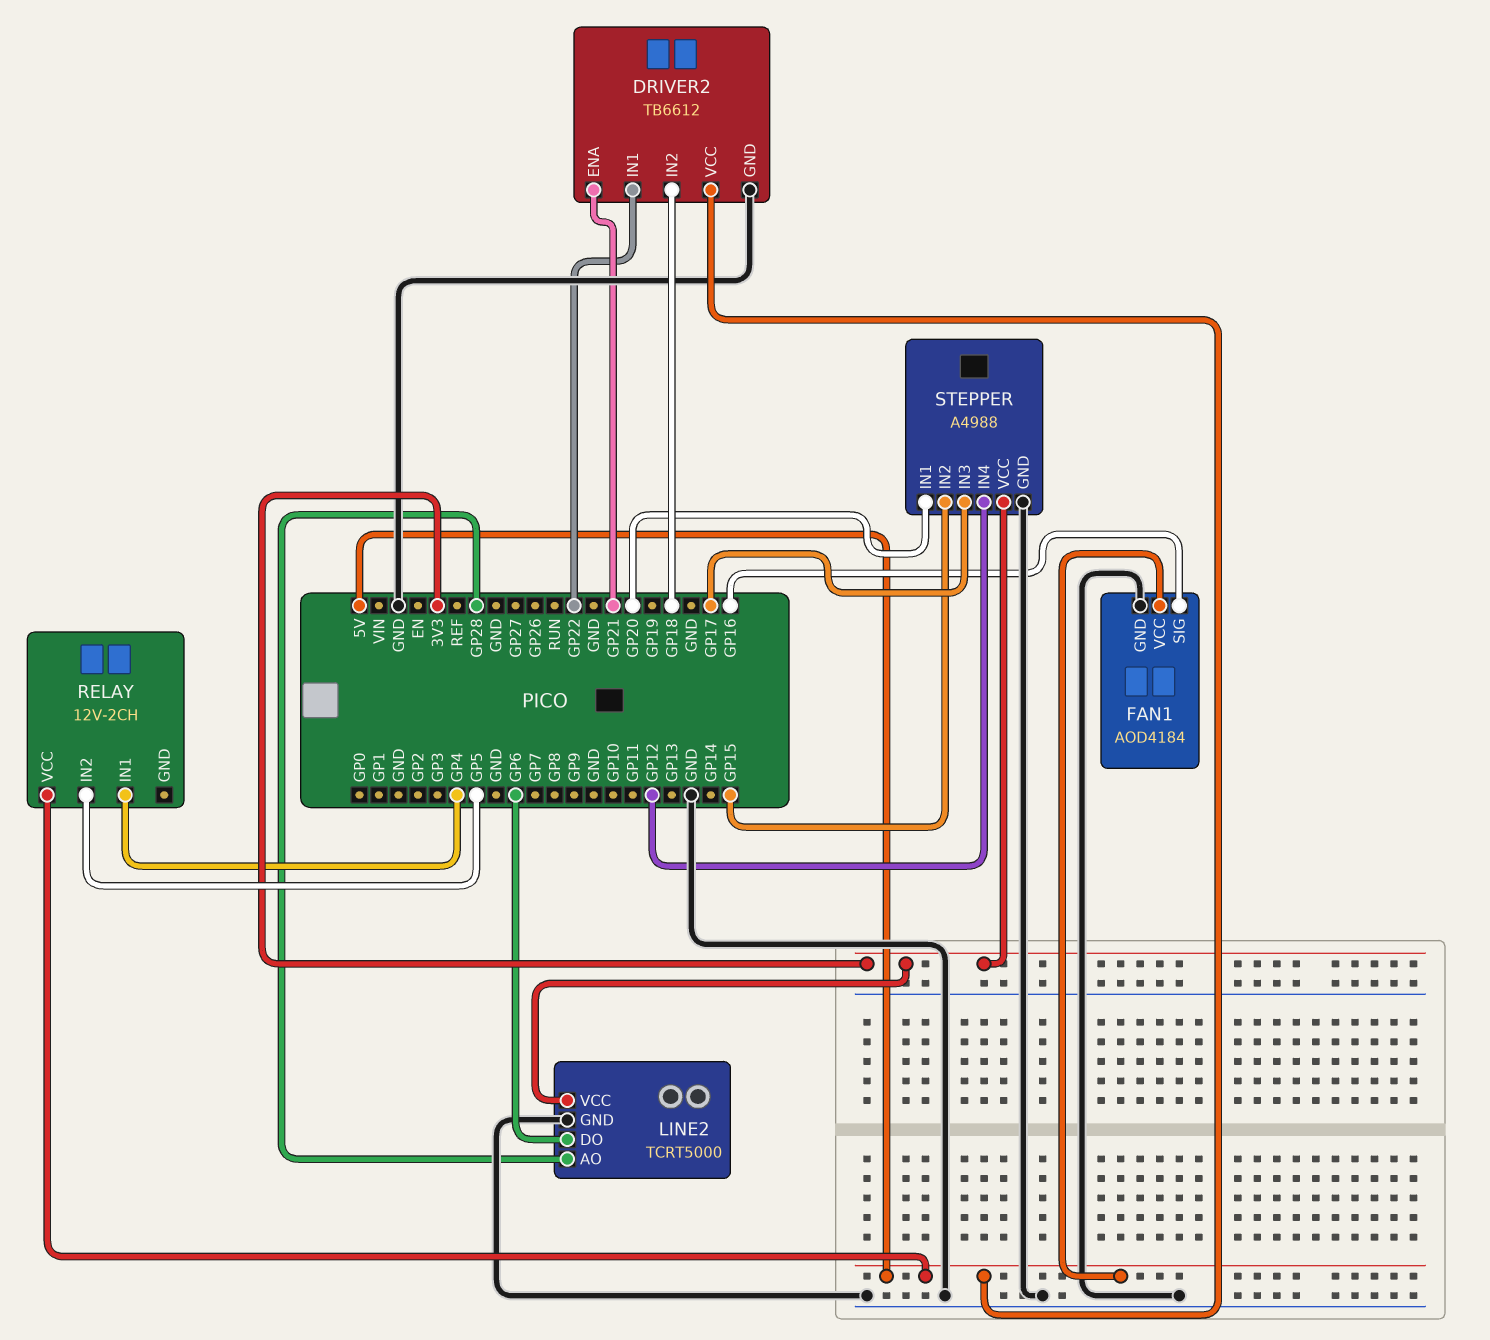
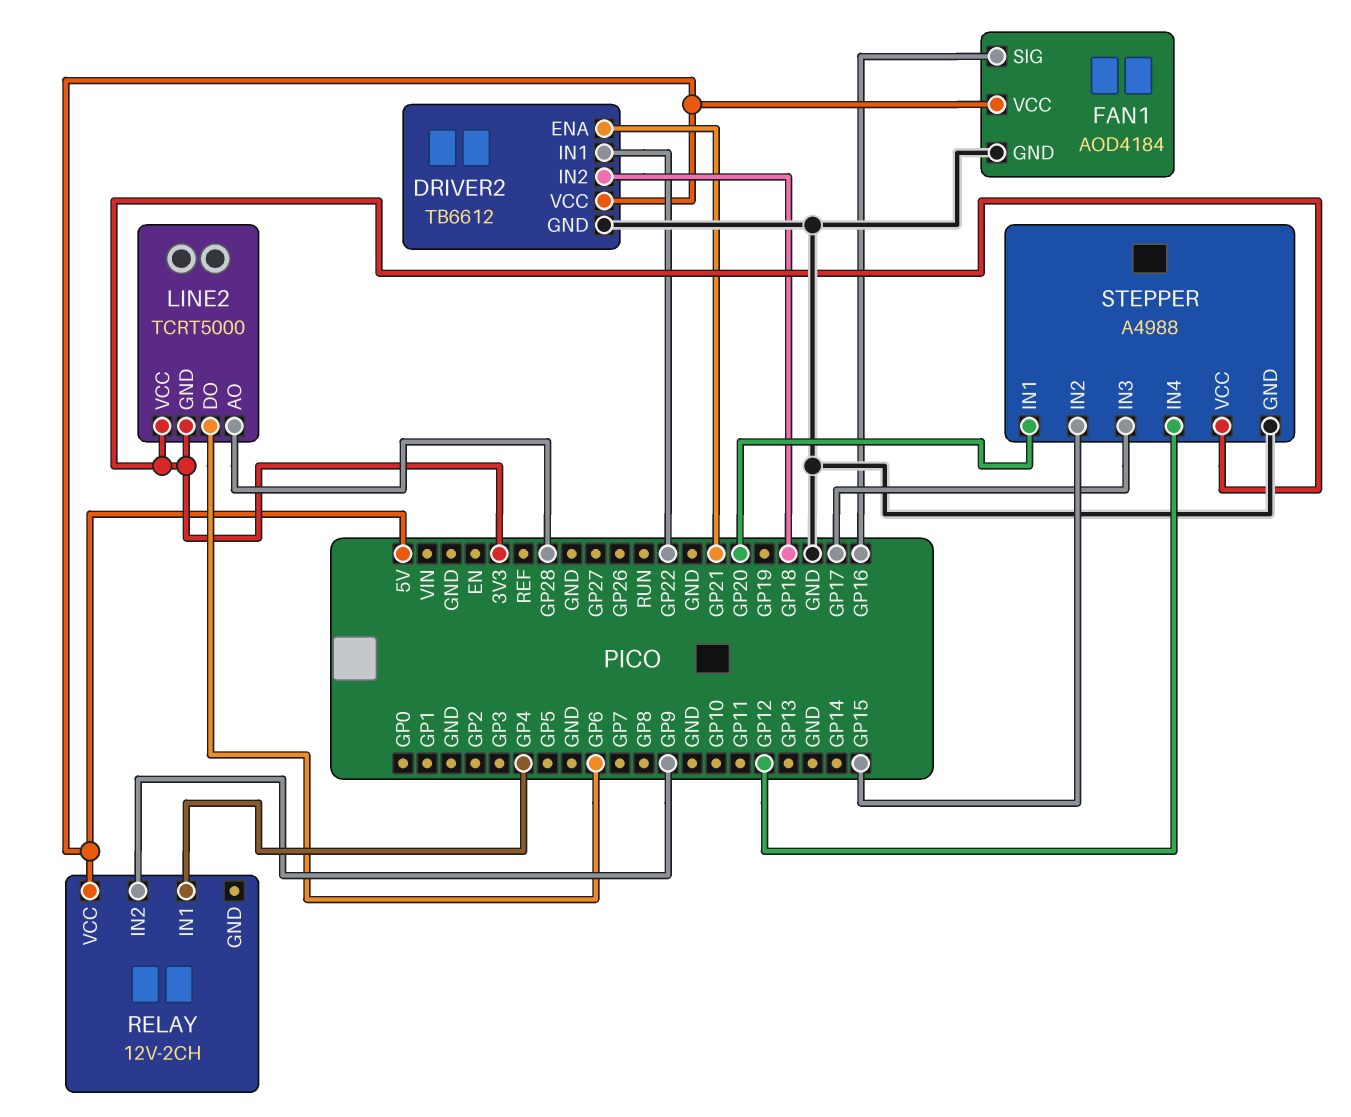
LINE2 pin GND: GND -> 3V3
RELAY pin IN2: GP5 -> GP9

